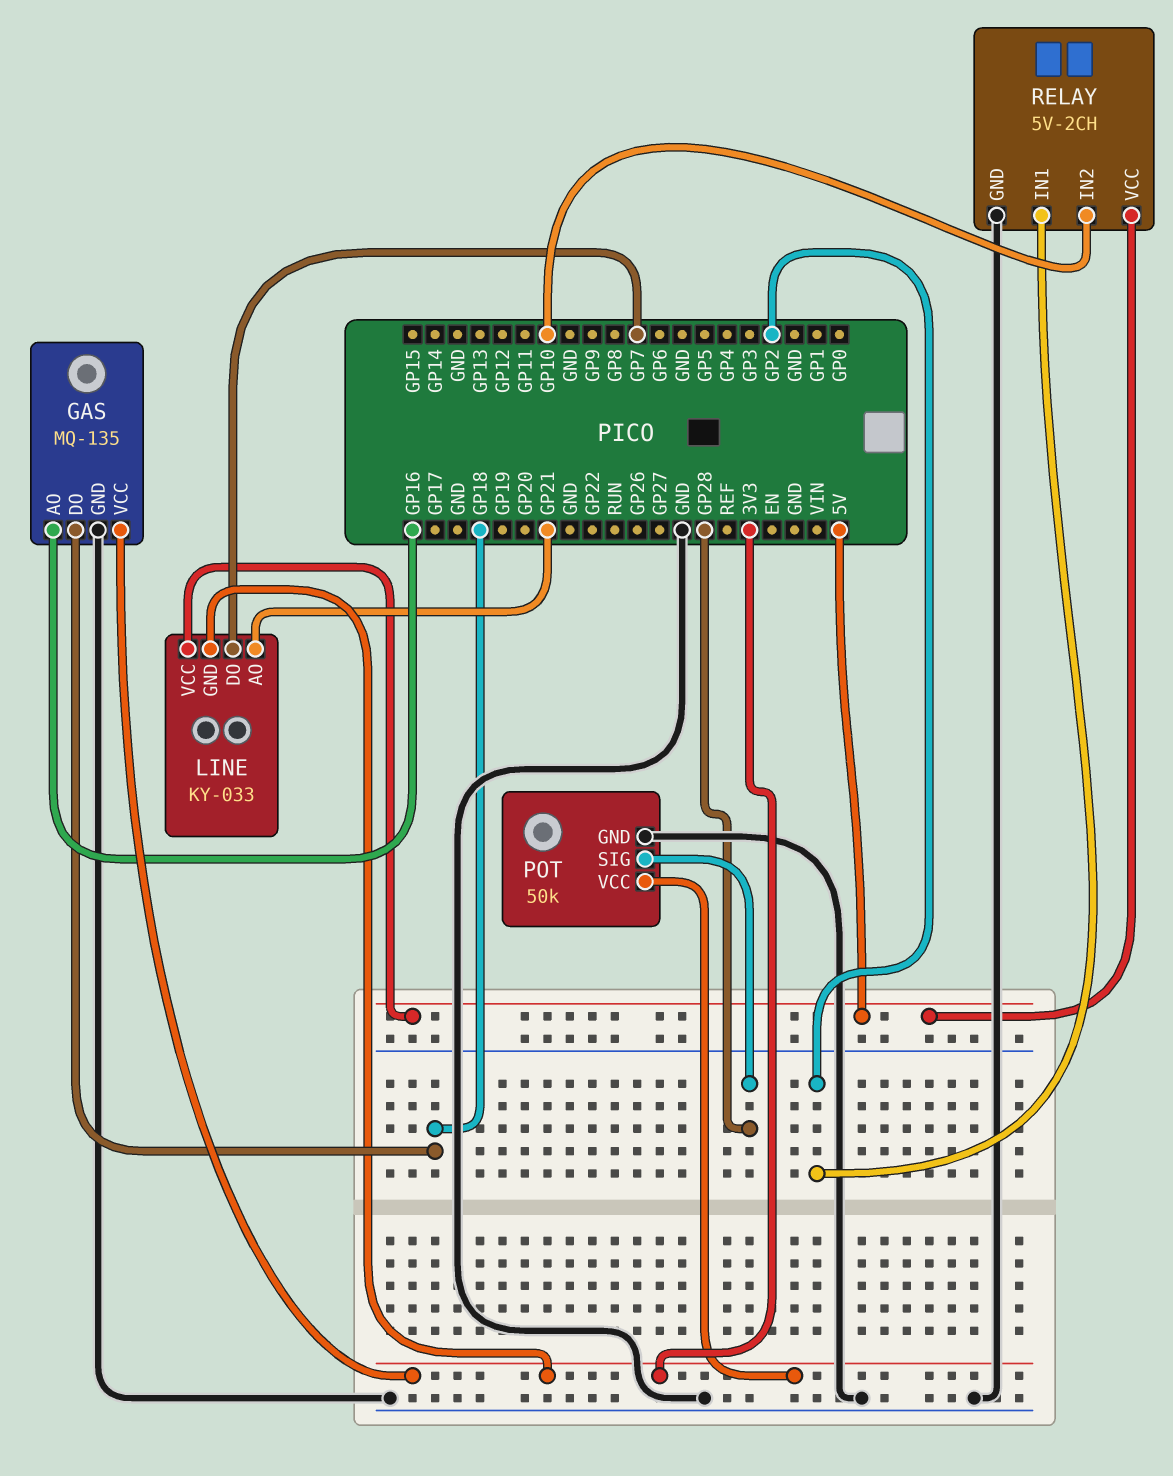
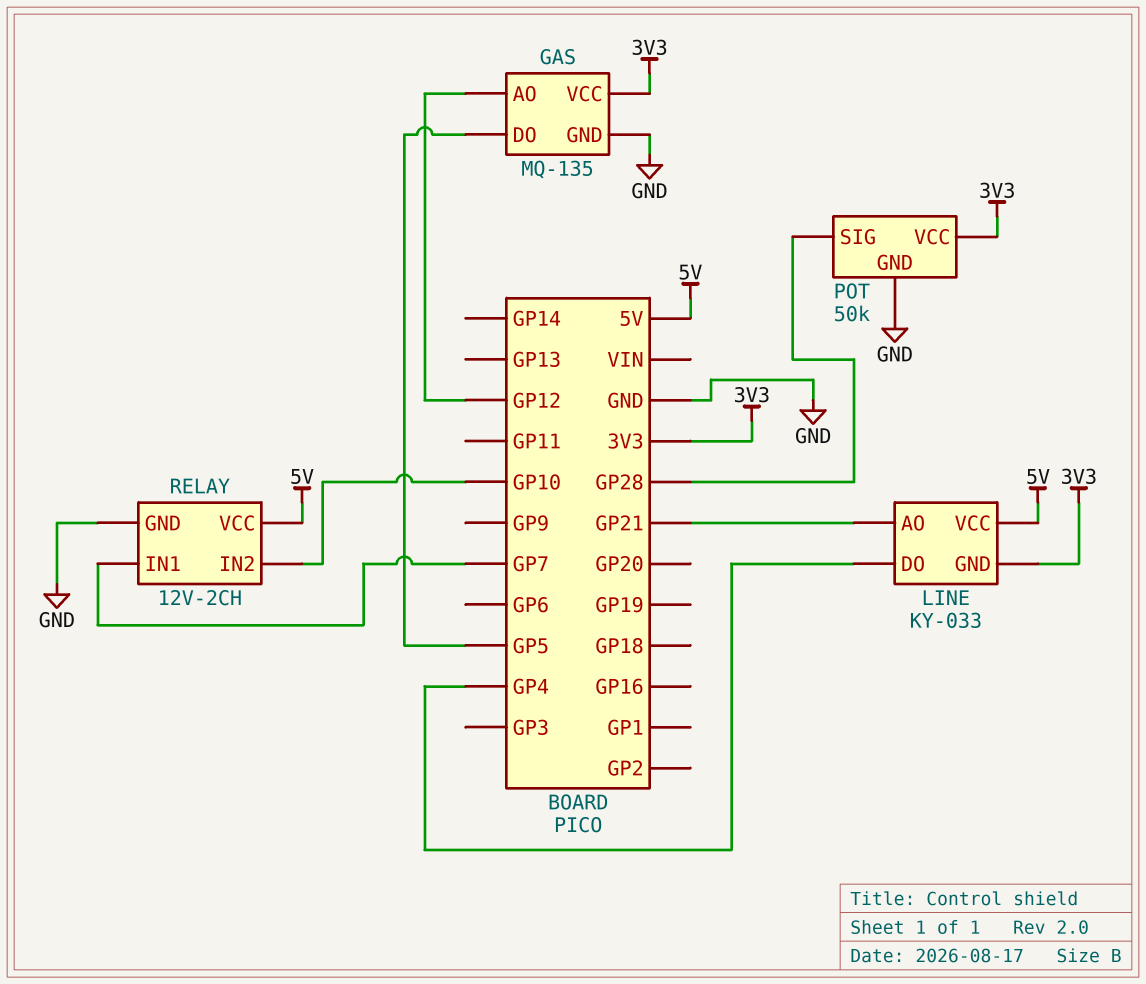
GAS pin AO: GP16 -> GP12
GAS pin DO: GP18 -> GP5
LINE pin DO: GP7 -> GP4
RELAY: 5V-2CH -> 12V-2CH
RELAY pin IN1: GP2 -> GP7

